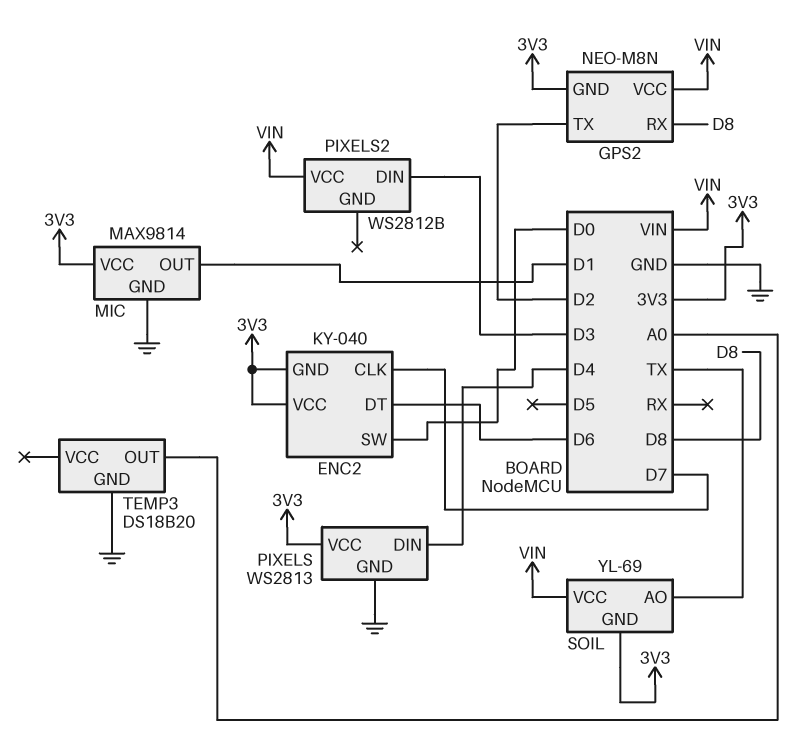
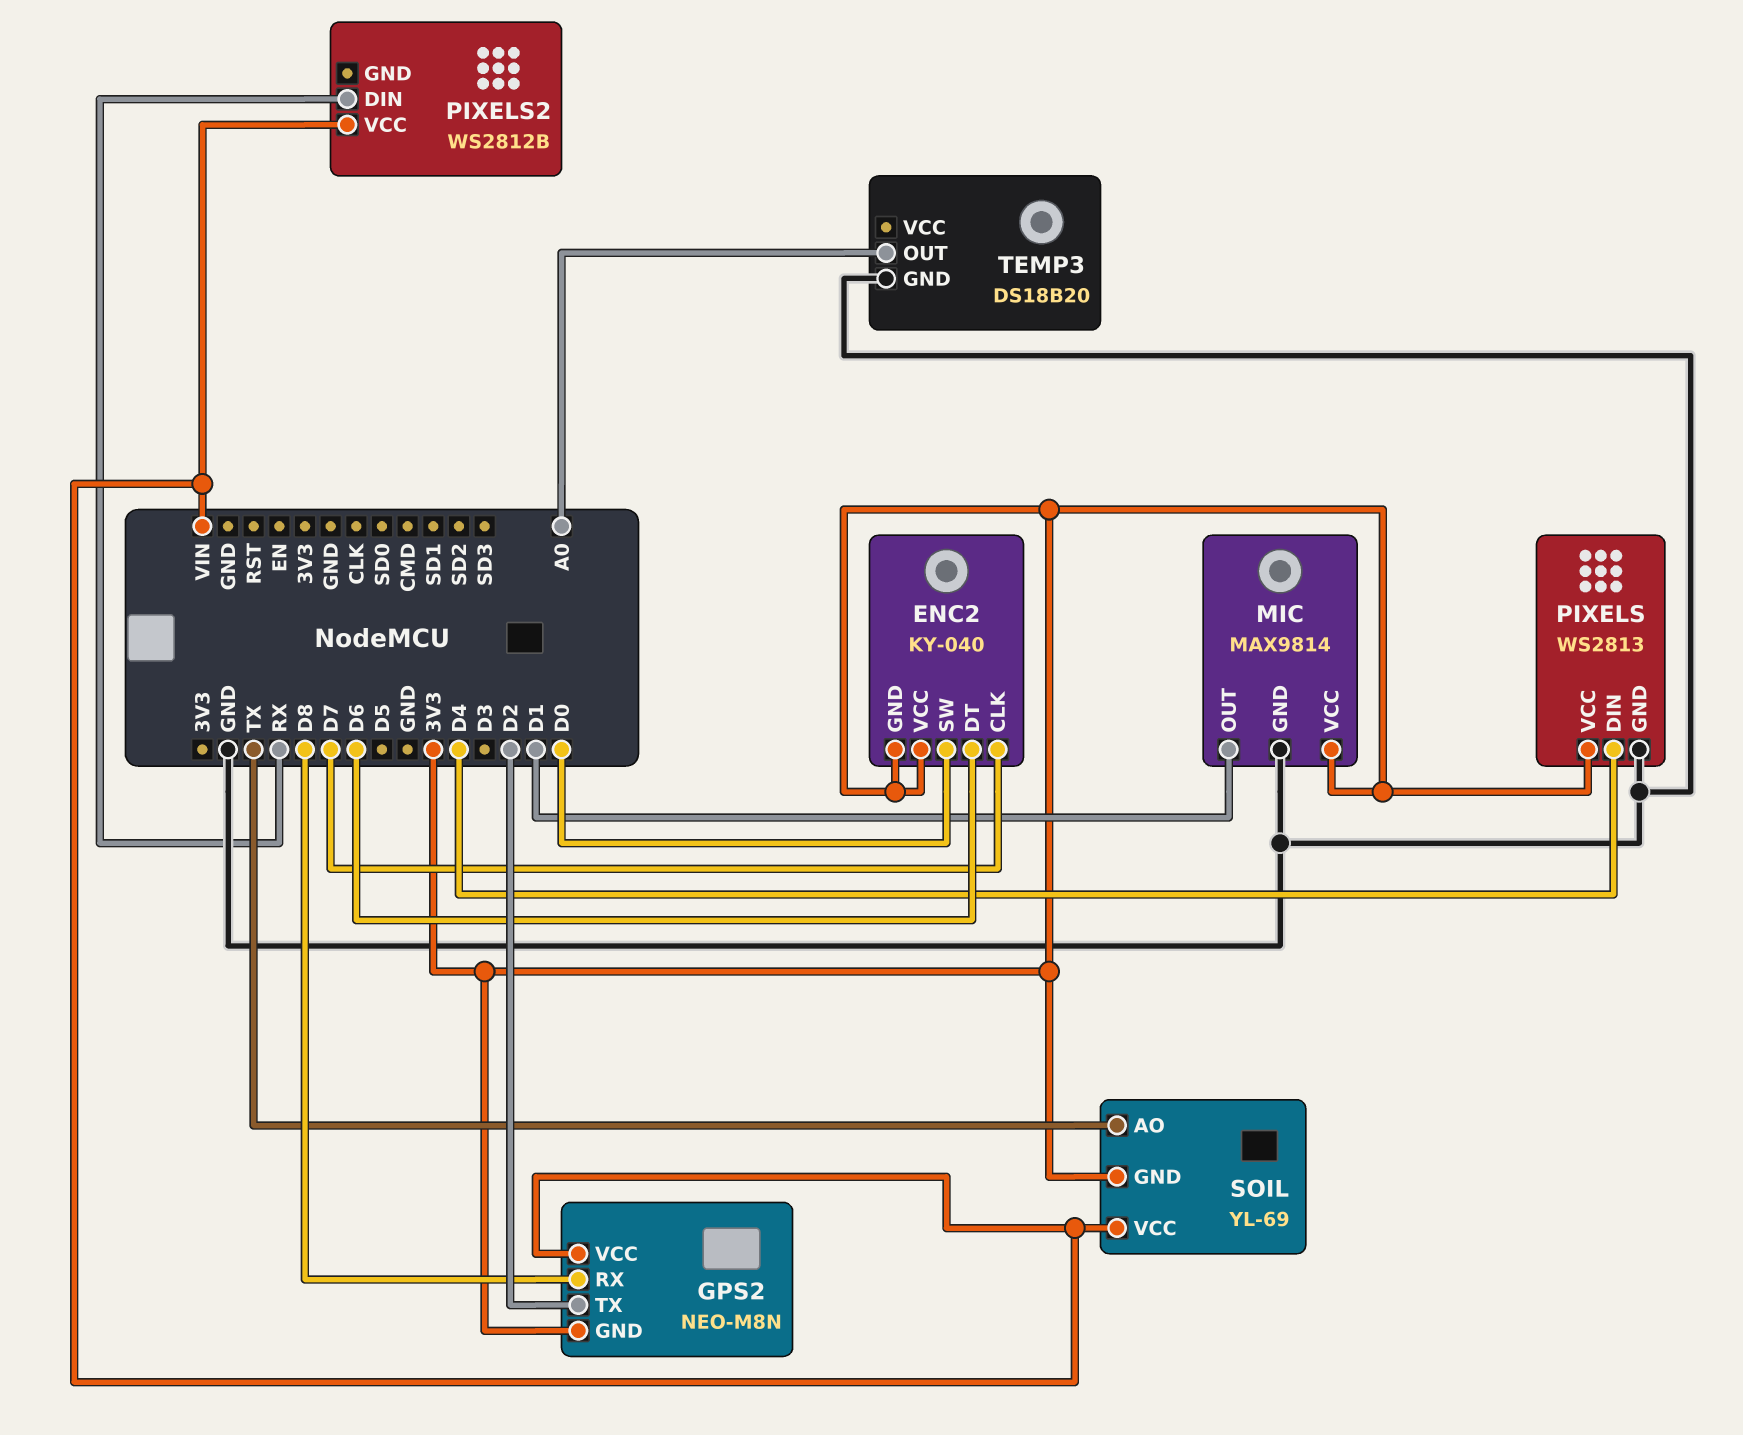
PIXELS2 pin DIN: D3 -> RX

